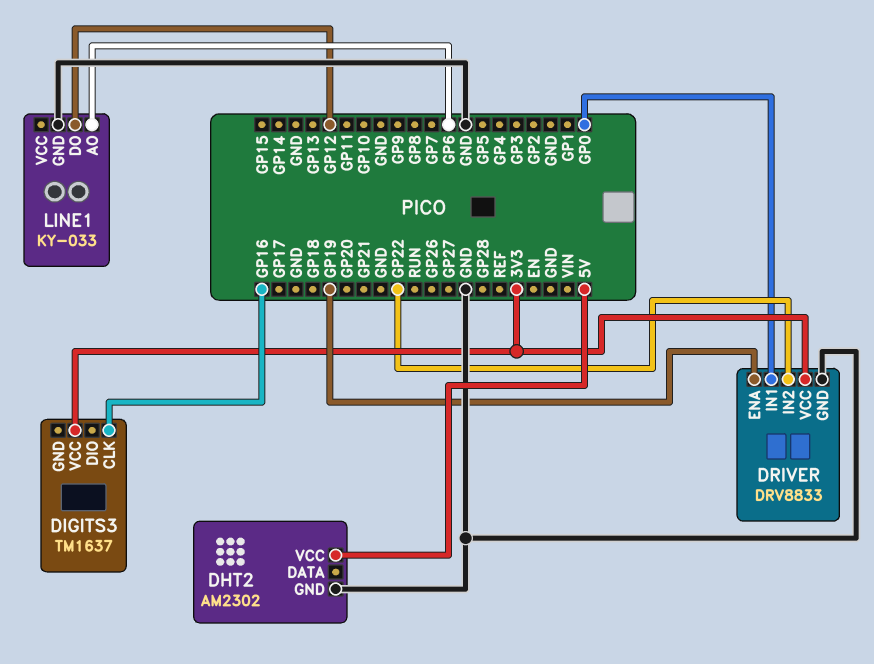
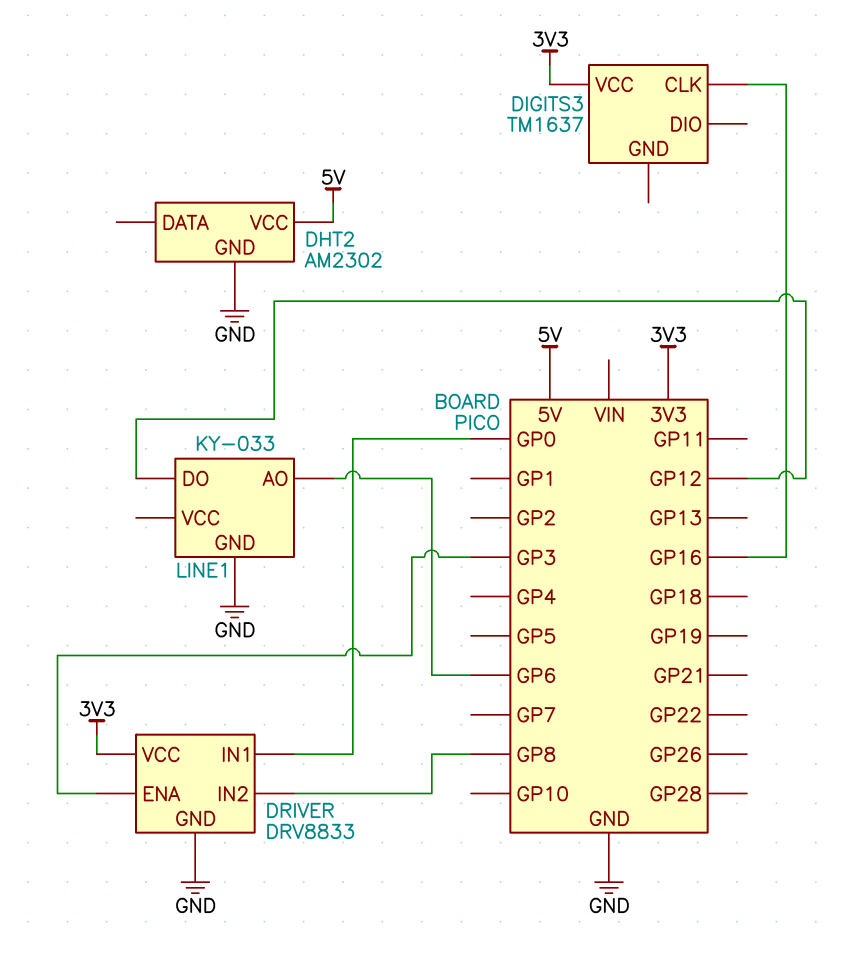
DRIVER pin ENA: GP19 -> GP3
DRIVER pin IN2: GP22 -> GP8

